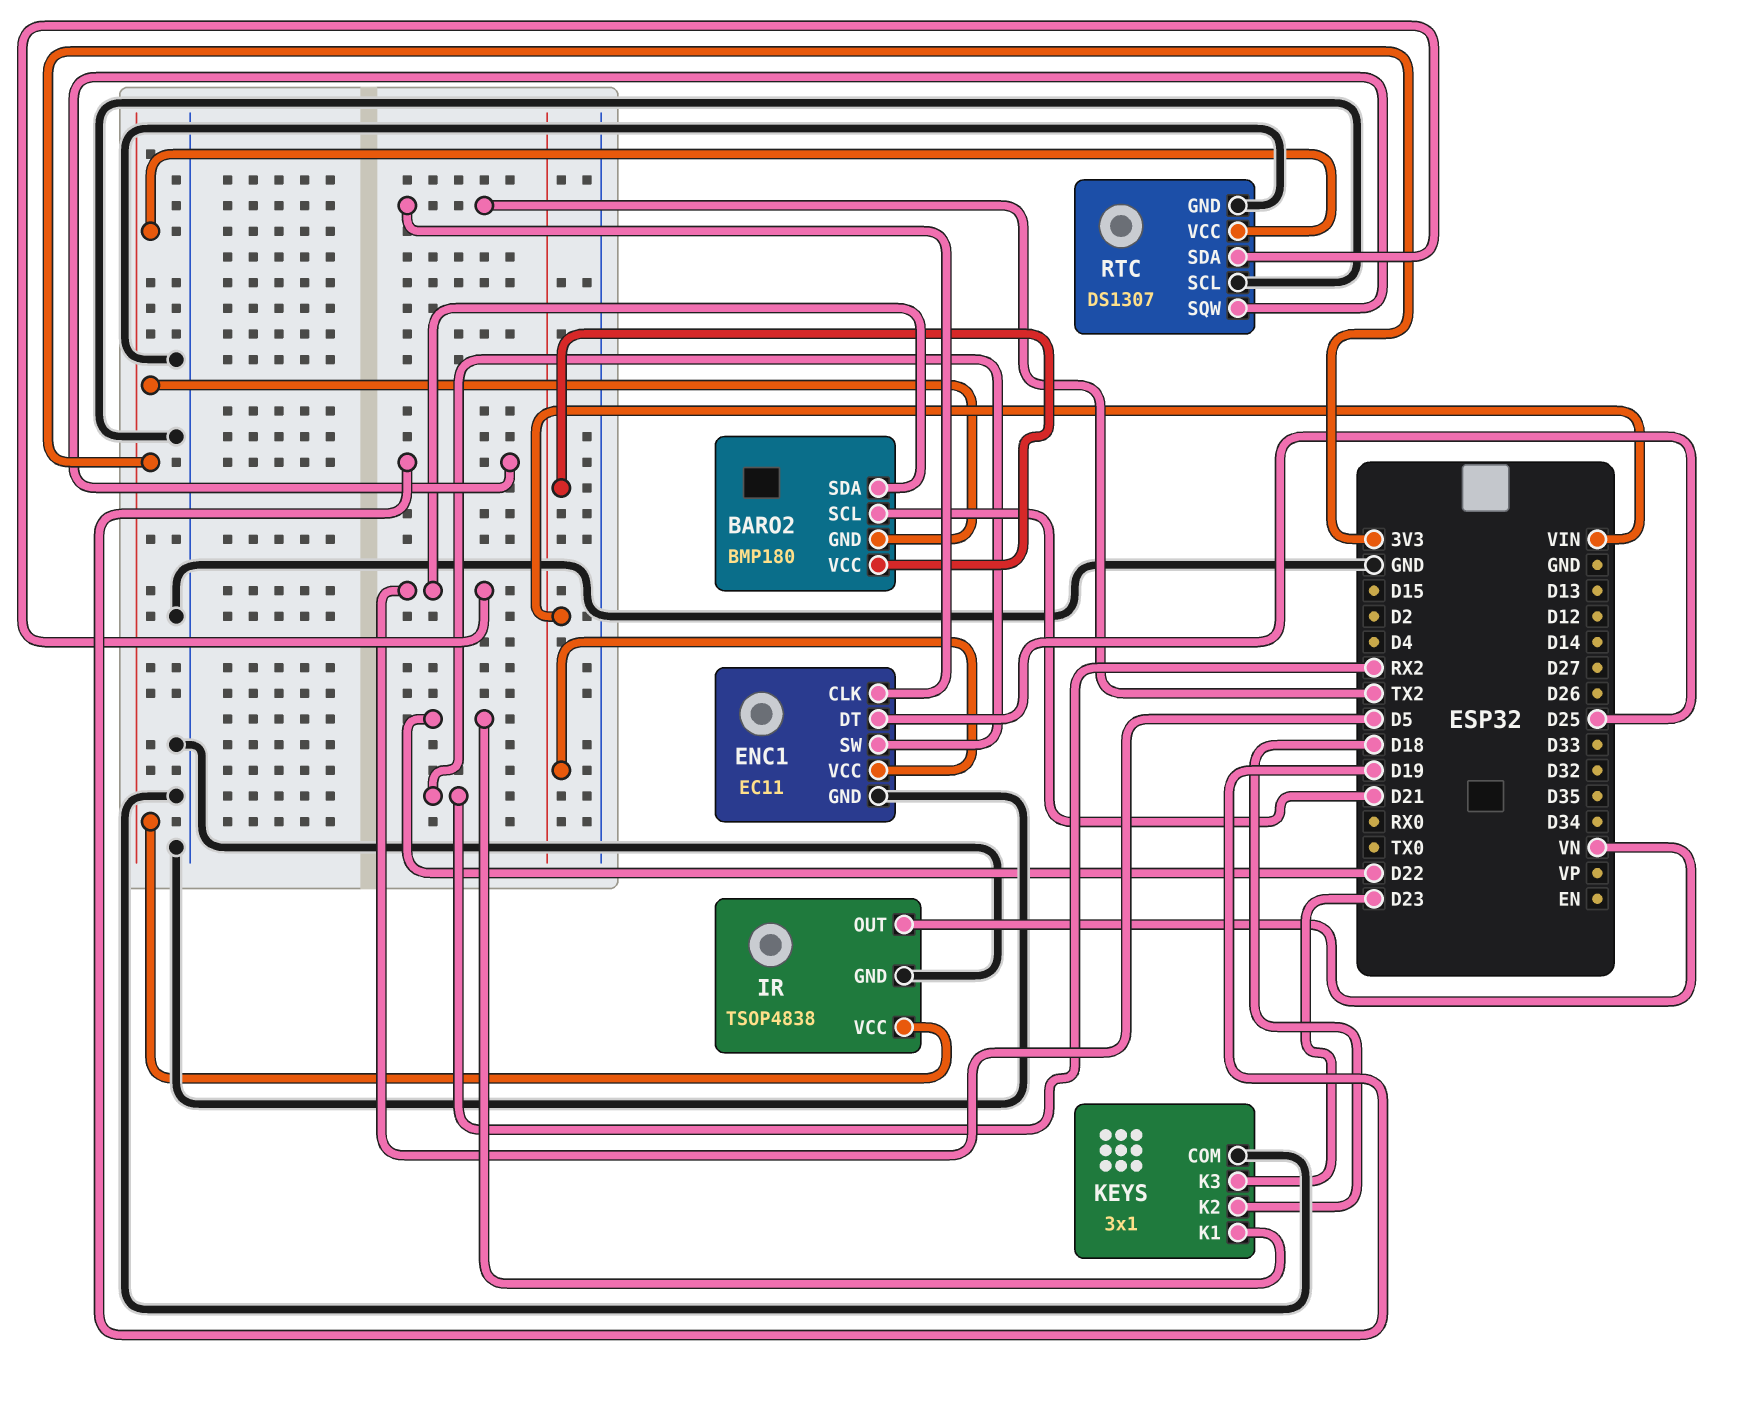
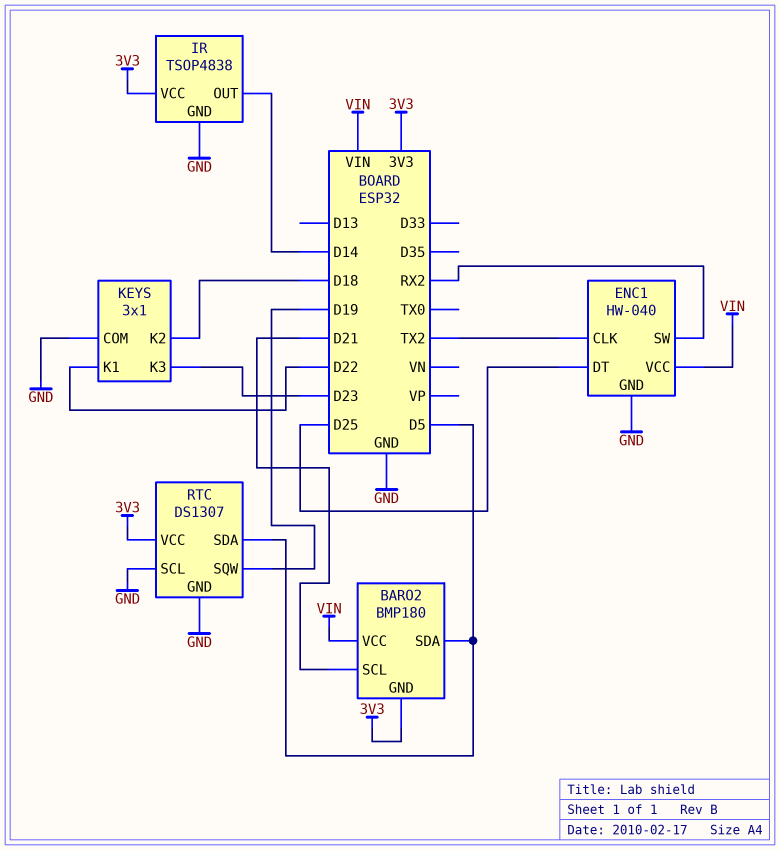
ENC1: EC11 -> HW-040
IR pin OUT: VN -> D14

